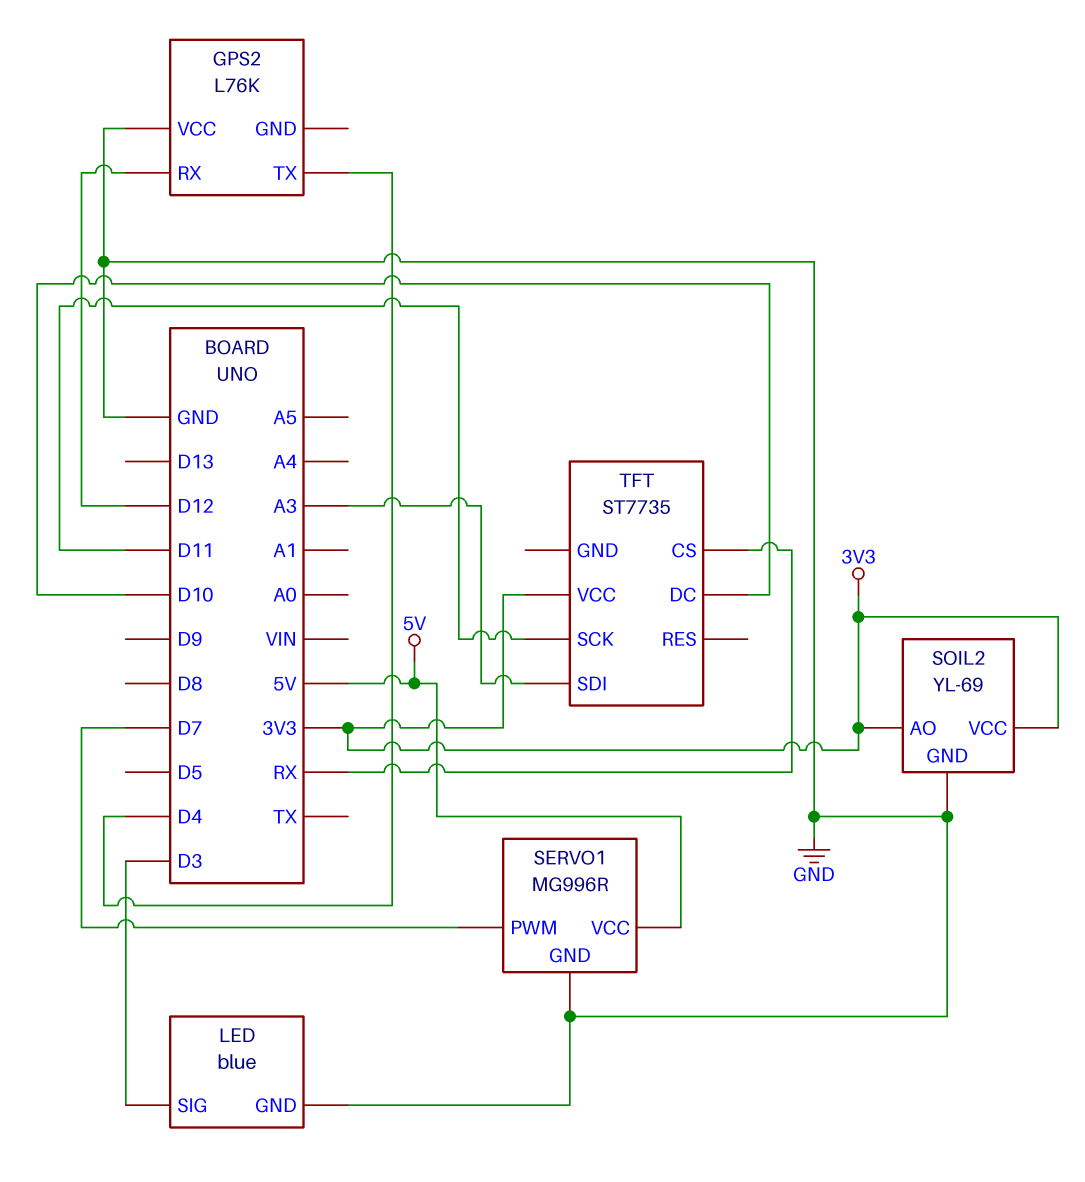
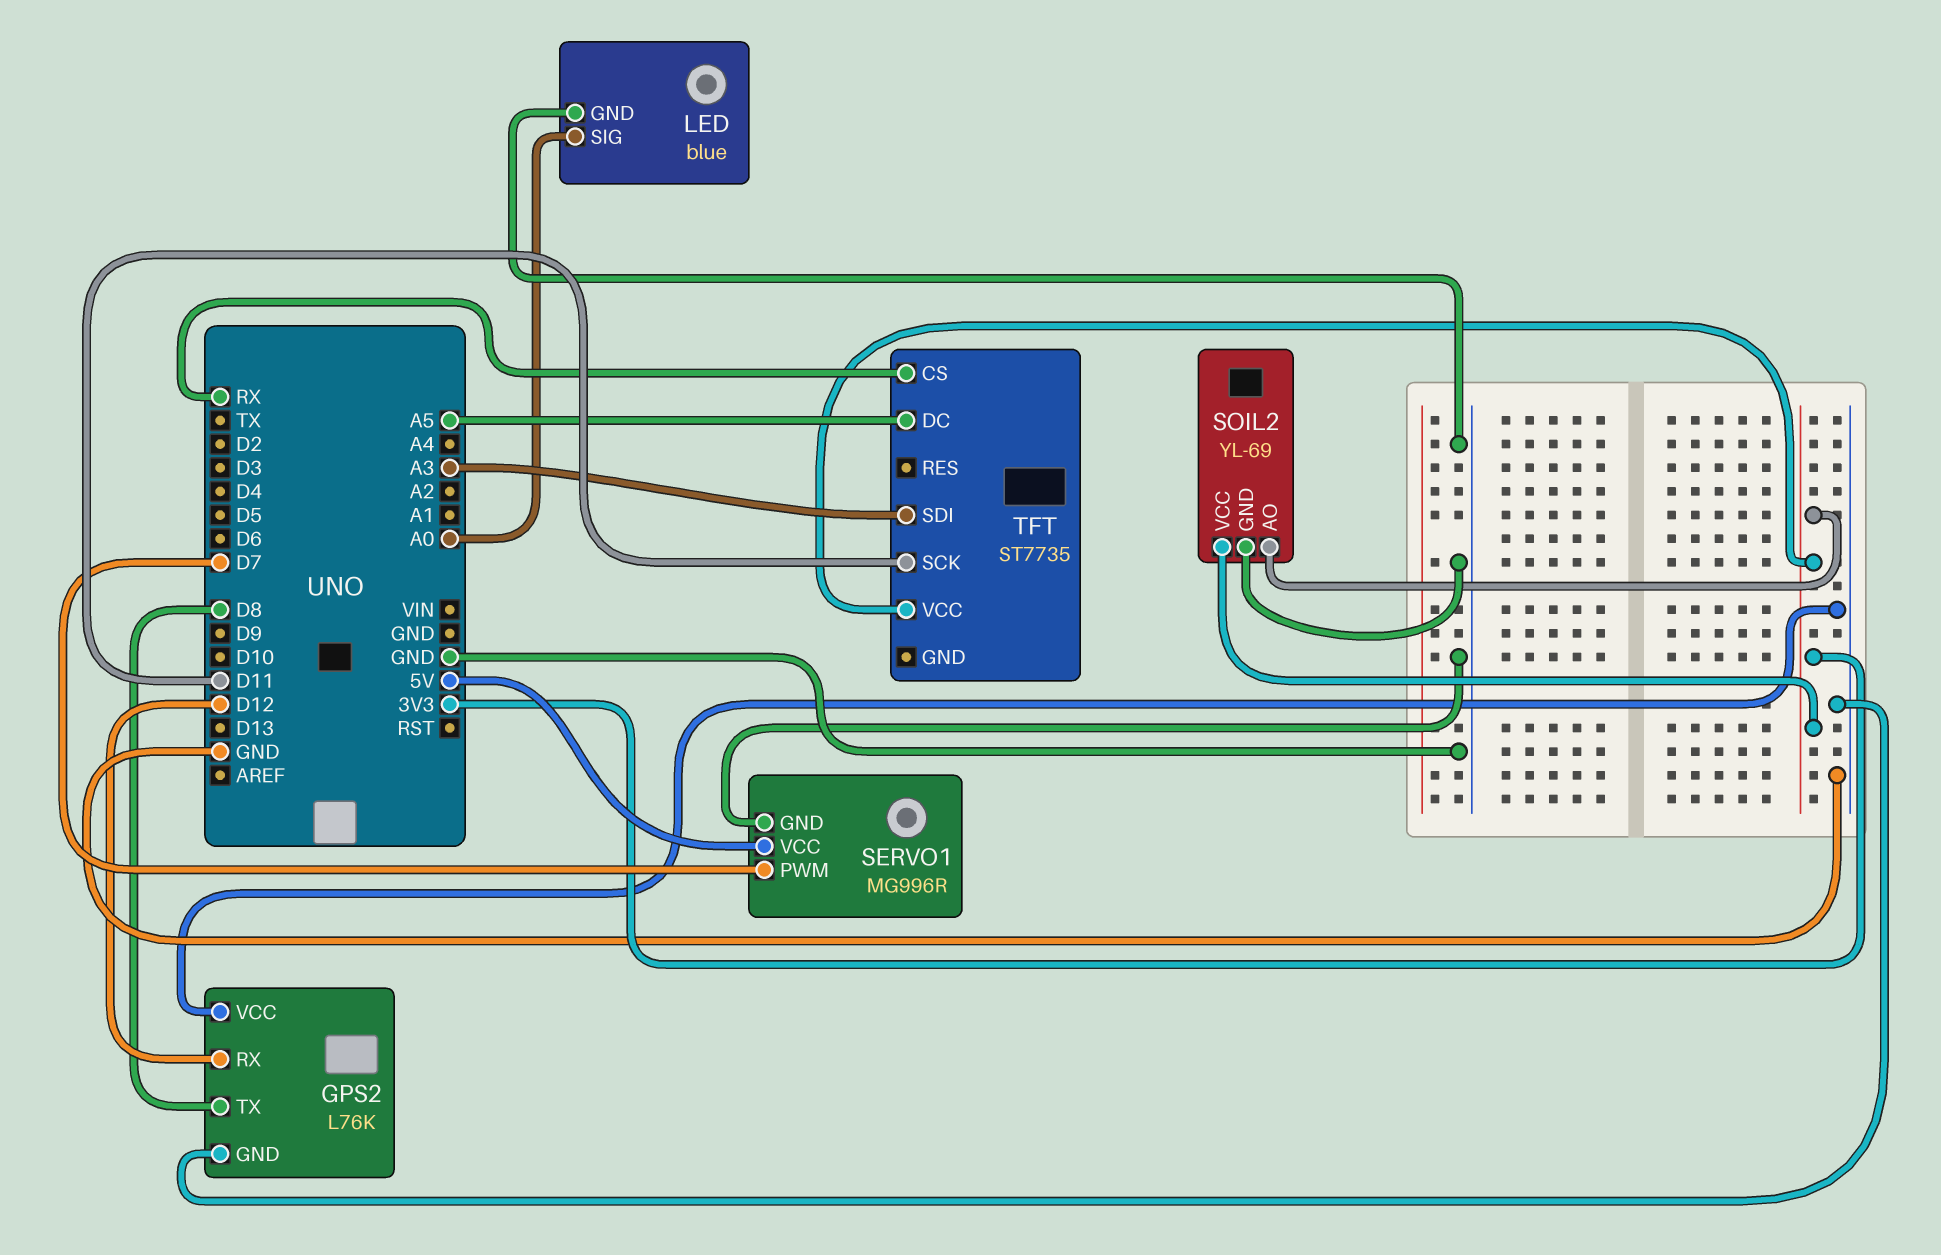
GPS2 pin GND: none -> GND
GPS2 pin TX: D4 -> D8
LED pin SIG: D3 -> A0
TFT pin DC: D10 -> A5

